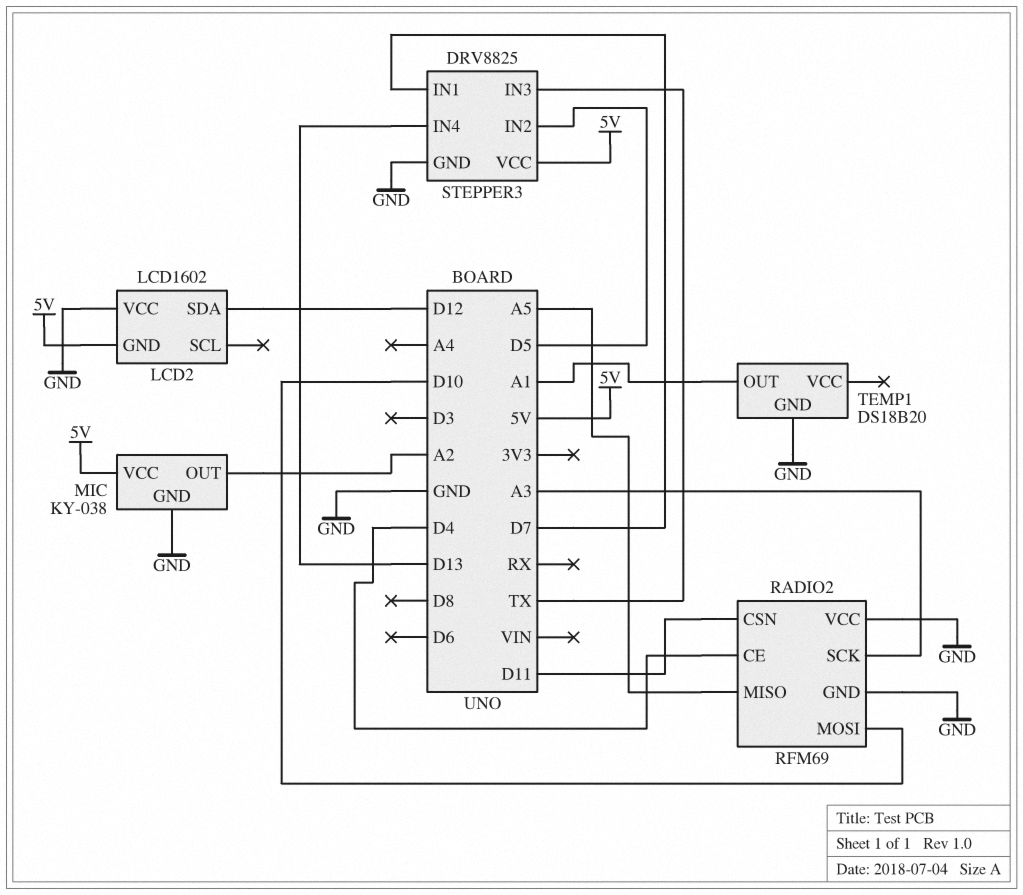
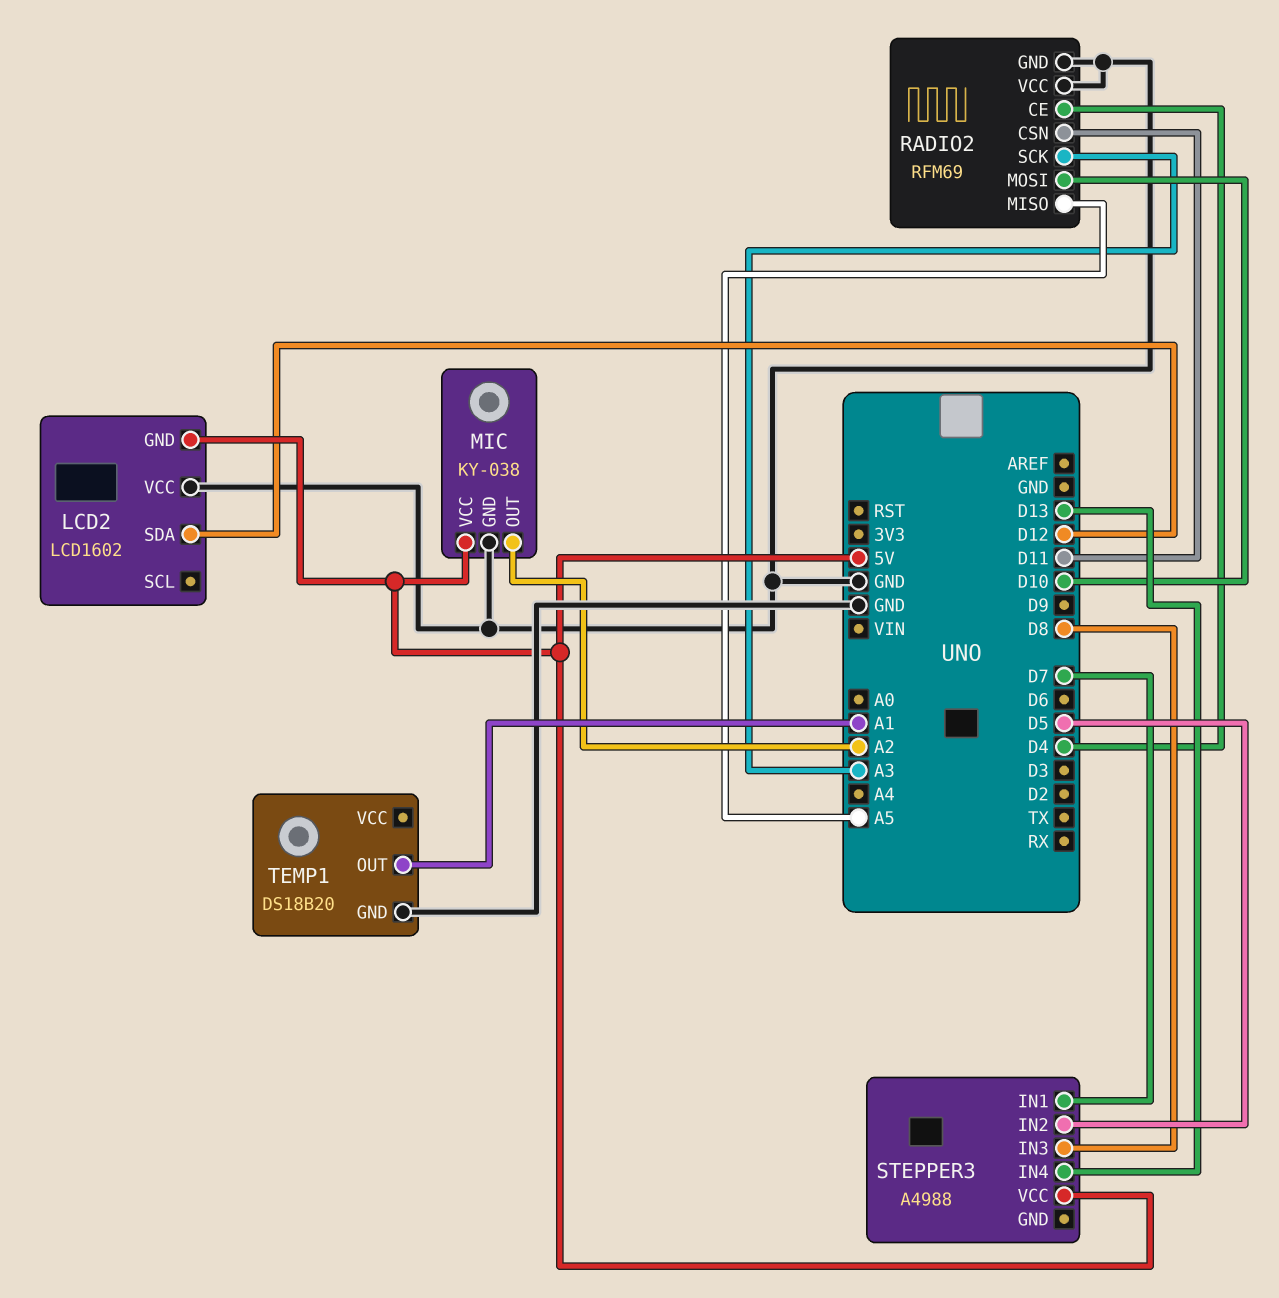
STEPPER3: DRV8825 -> A4988
STEPPER3 pin GND: GND -> none
STEPPER3 pin IN3: TX -> D8

